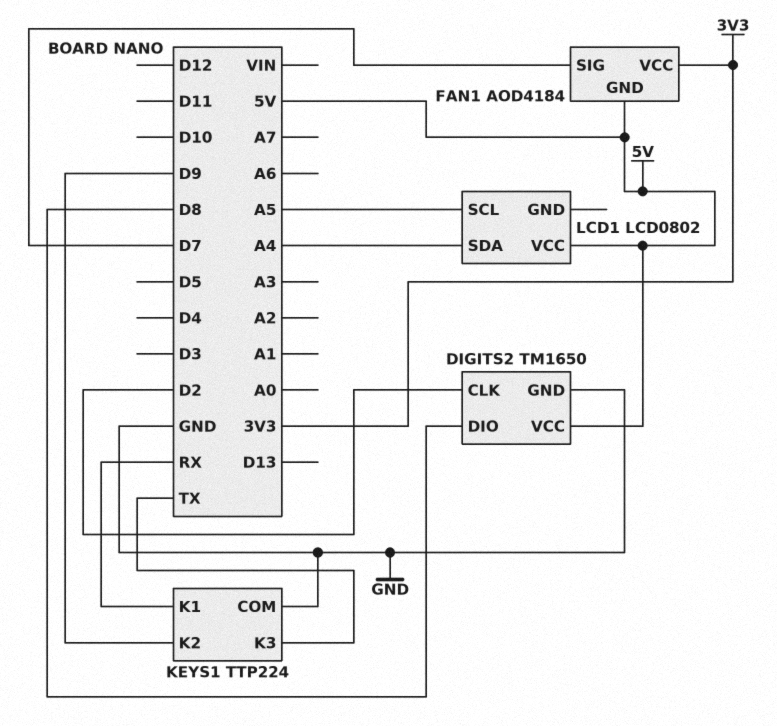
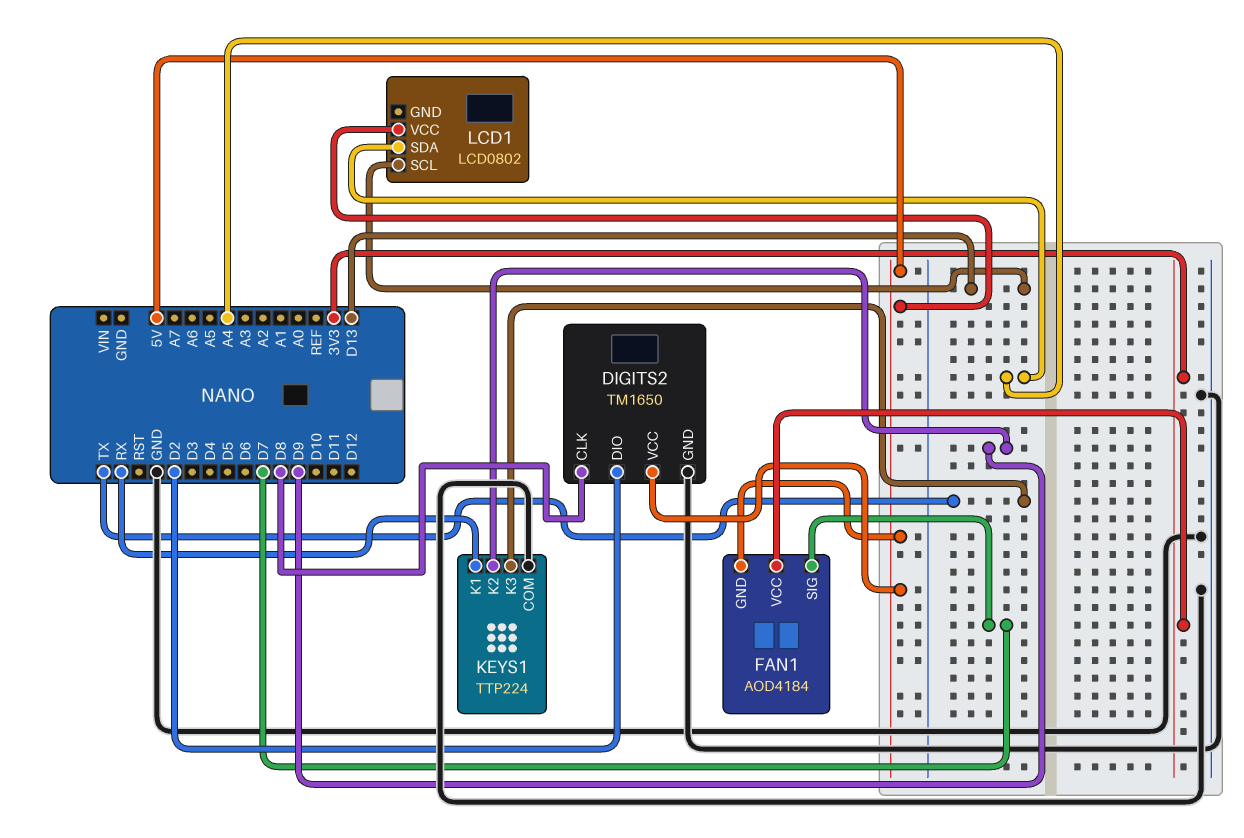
DIGITS2 pin CLK: D2 -> D8
DIGITS2 pin DIO: D8 -> D2
LCD1 pin SCL: A5 -> D13

